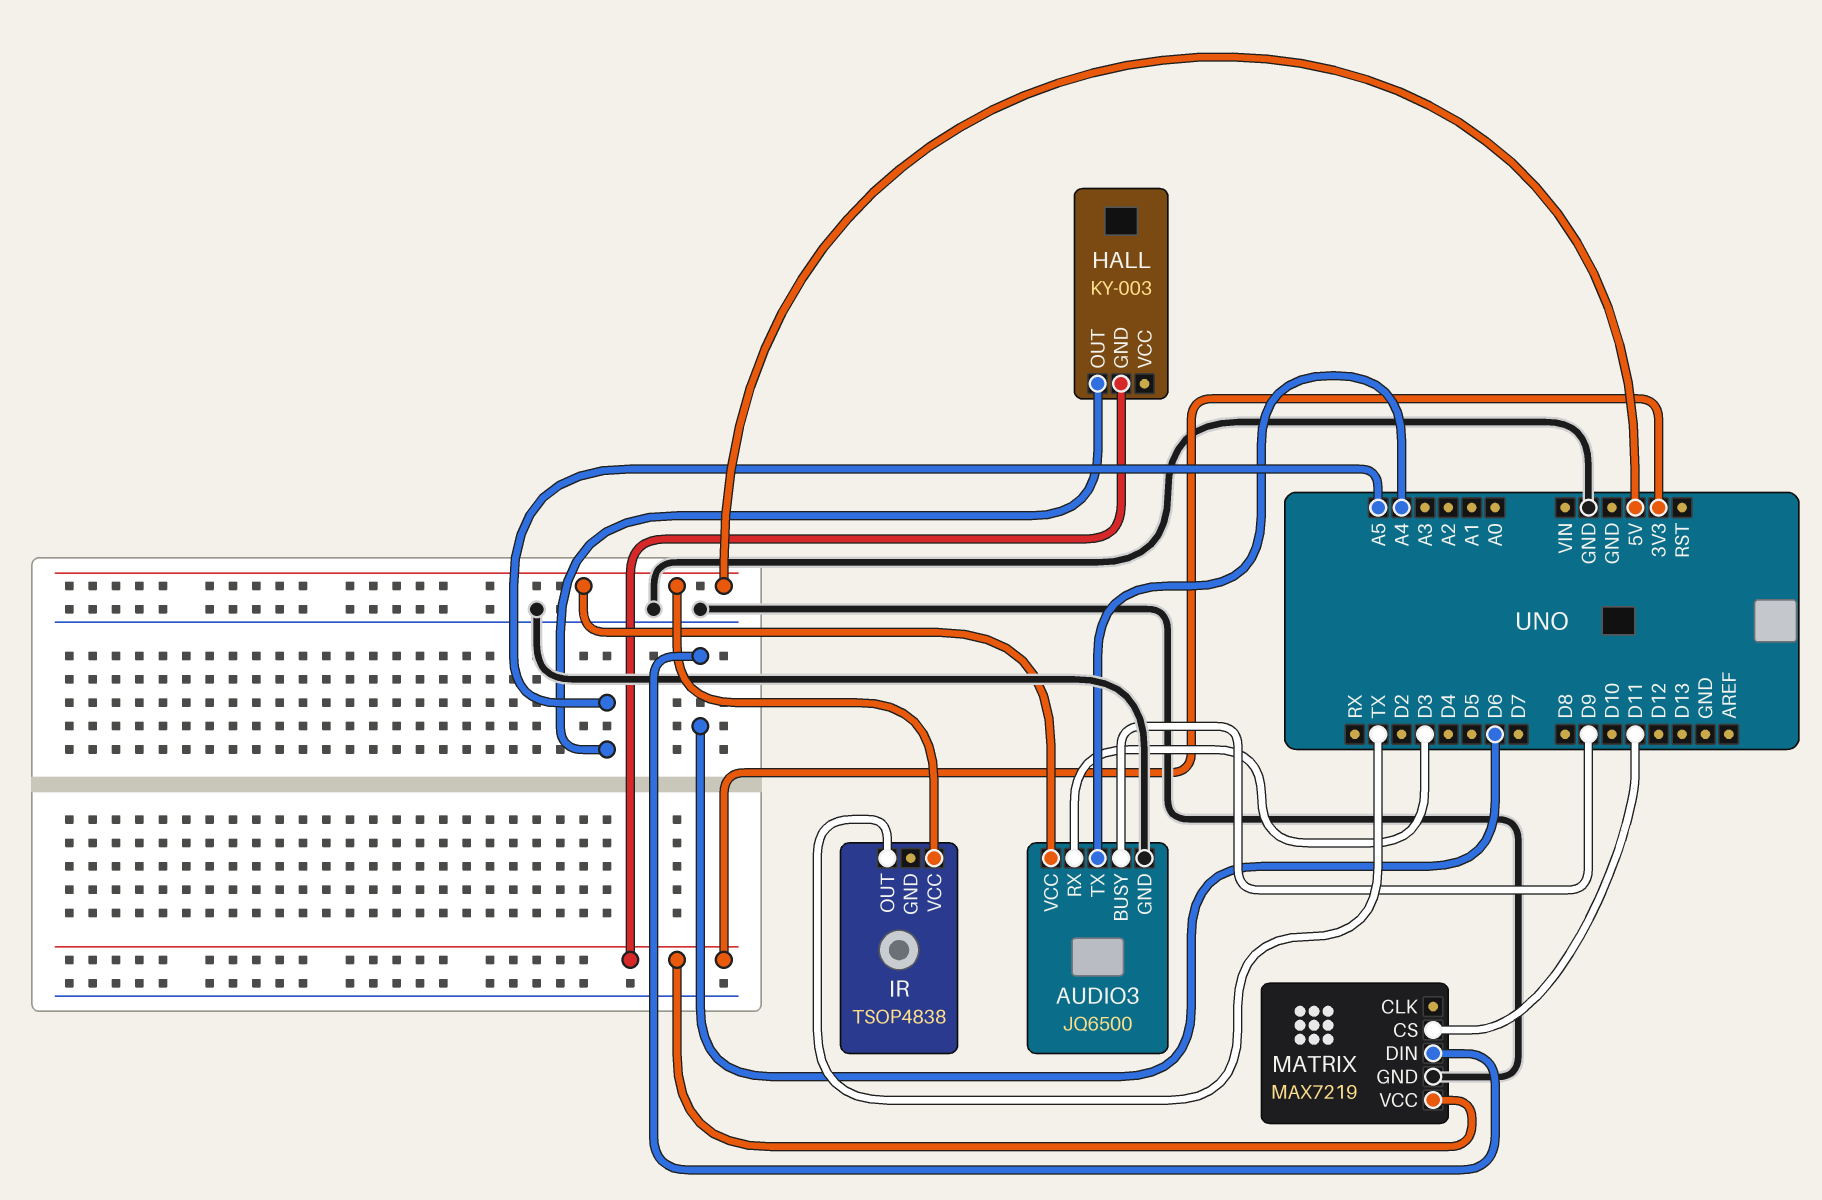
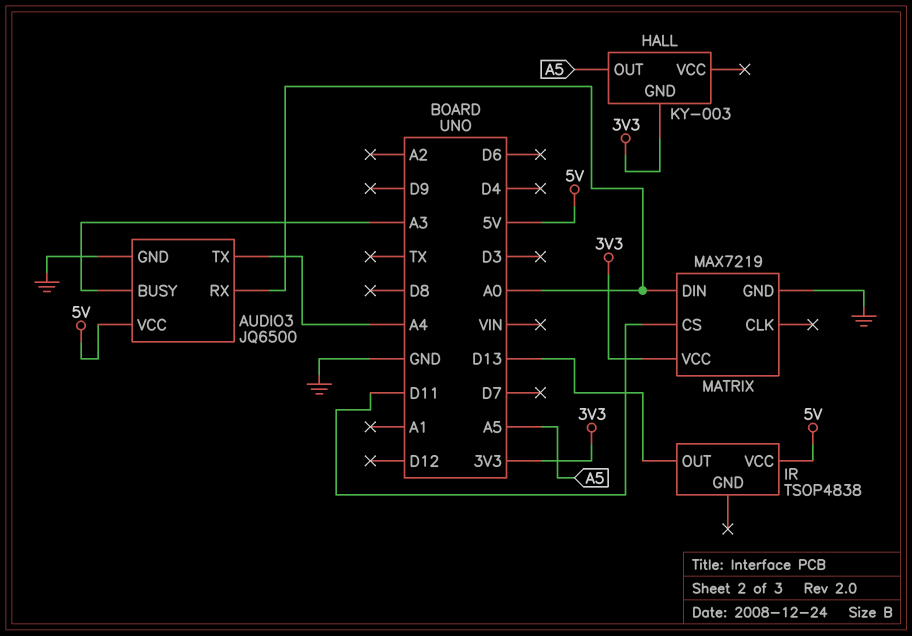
AUDIO3 pin BUSY: D9 -> A3
AUDIO3 pin RX: D3 -> A0
IR pin OUT: TX -> D13
MATRIX pin DIN: D6 -> A0

